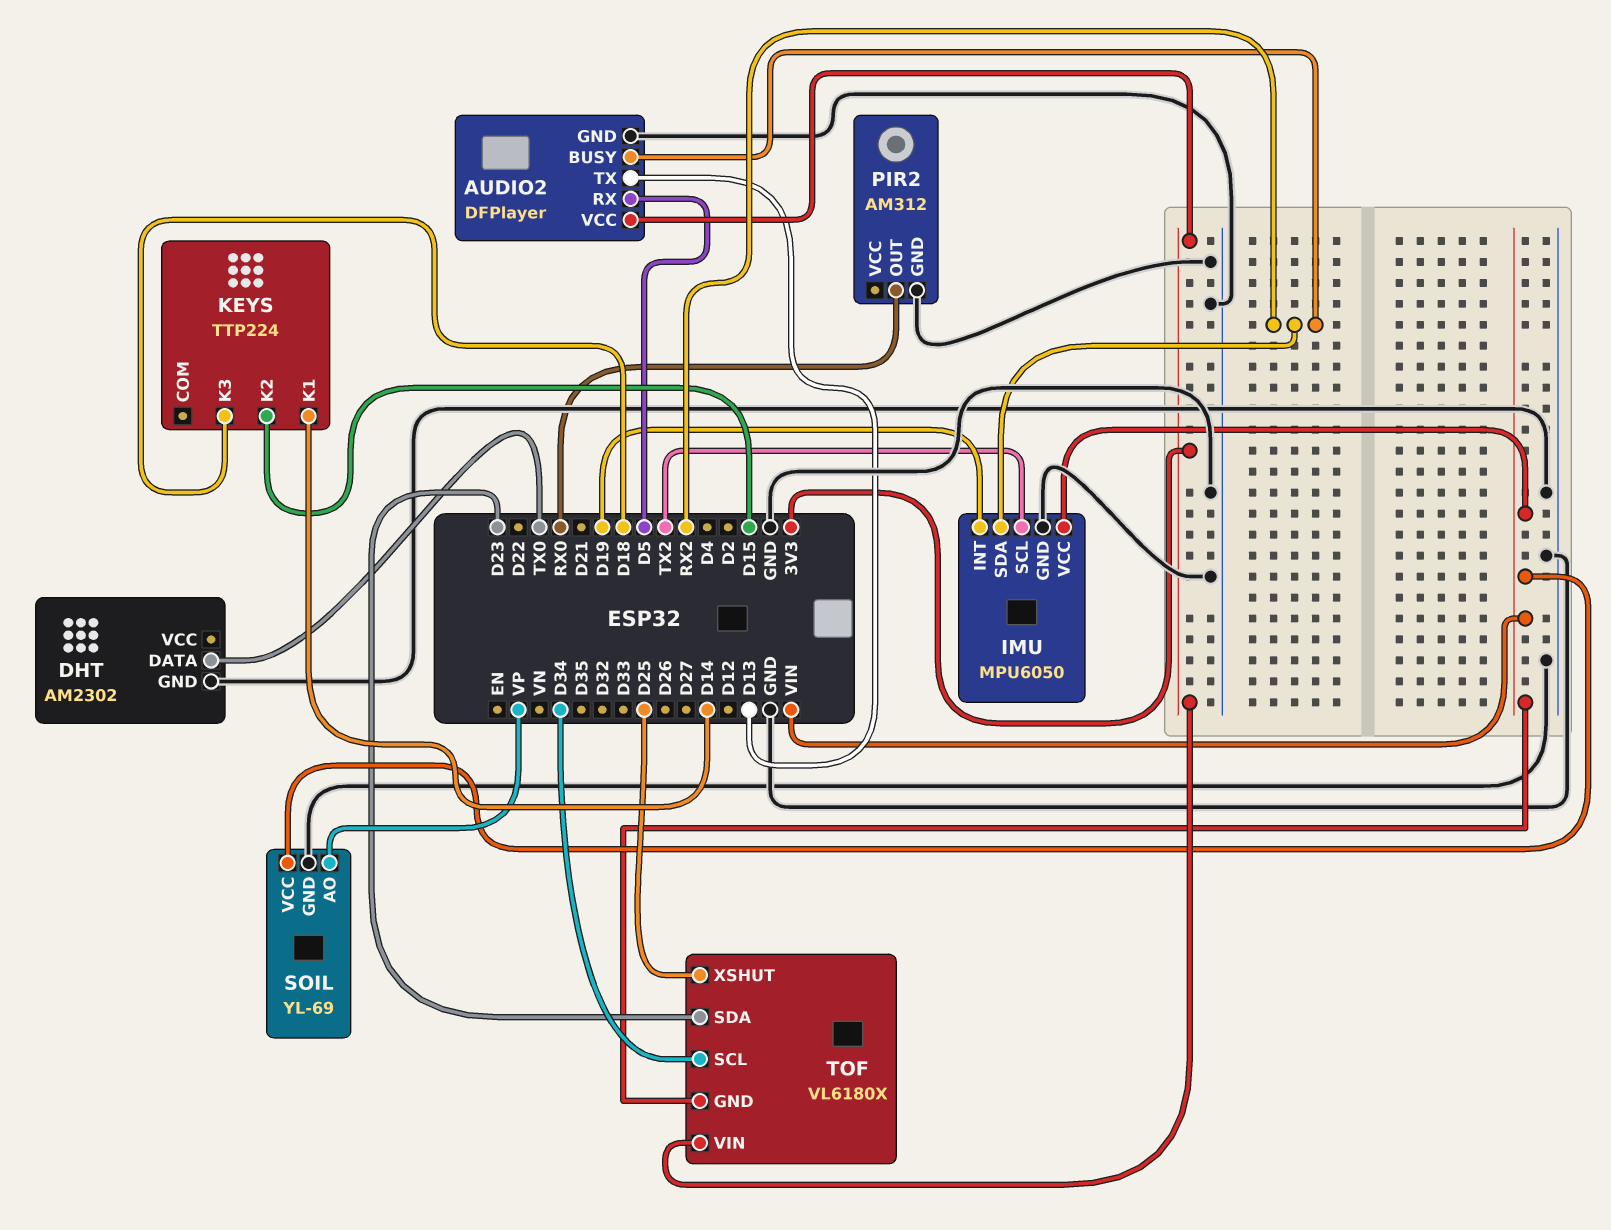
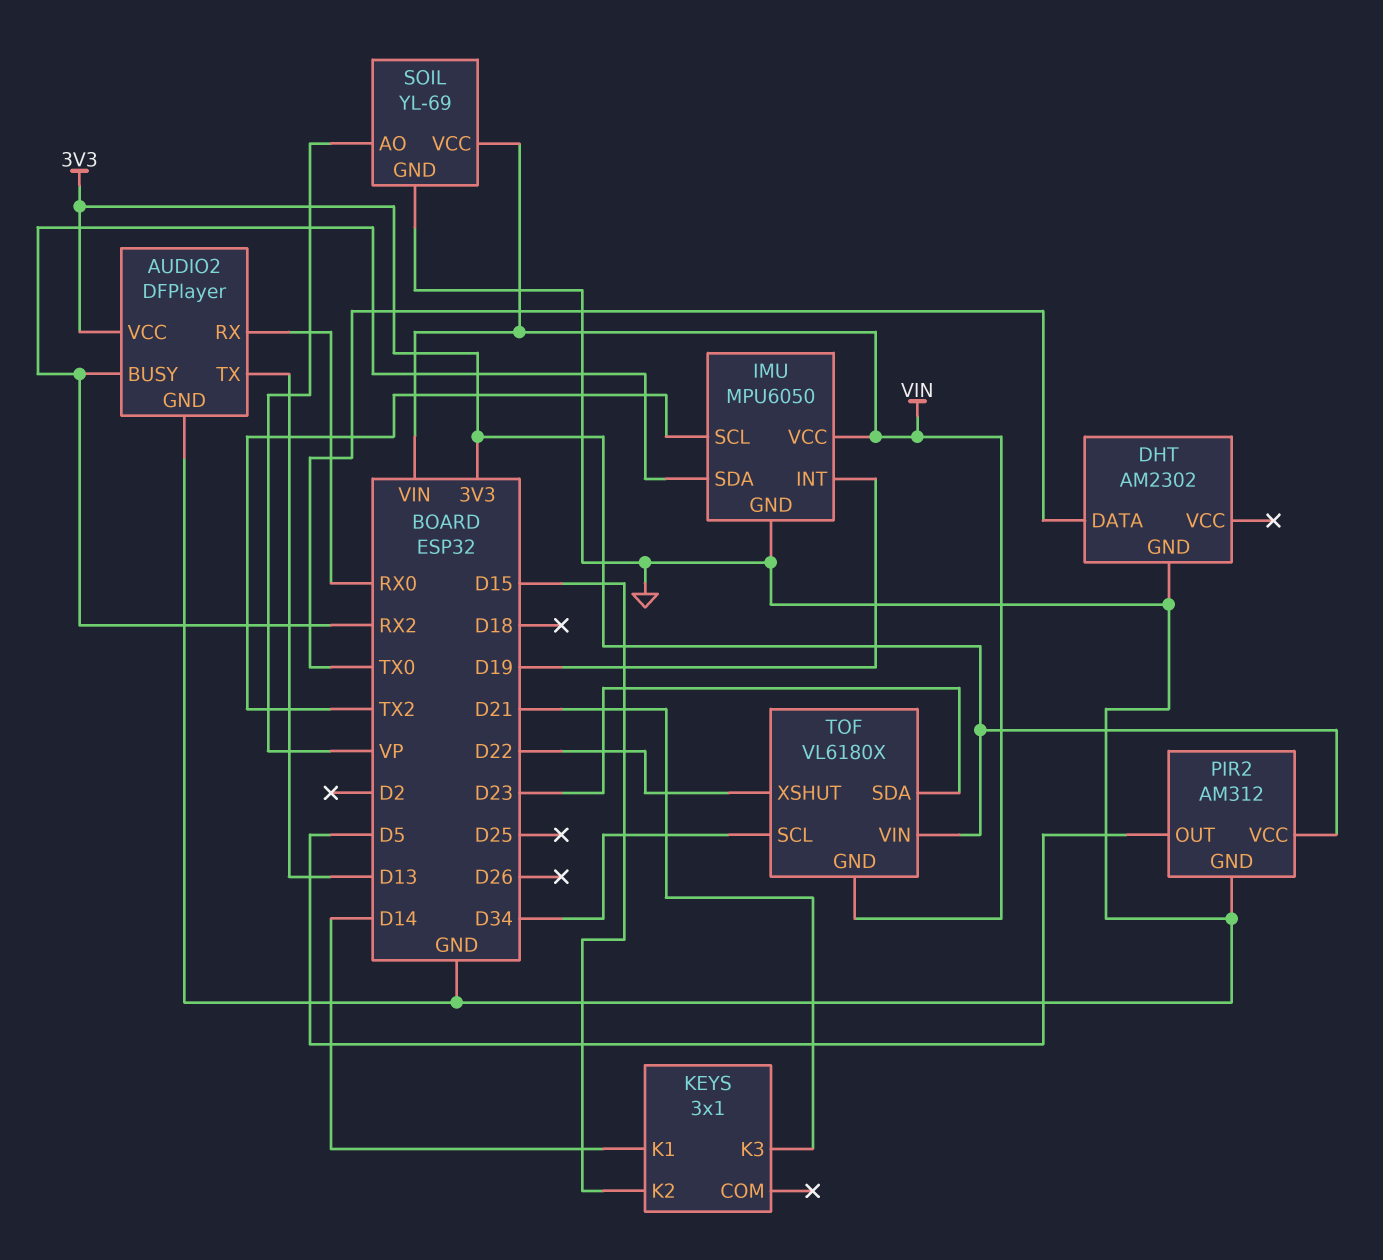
AUDIO2 pin RX: D5 -> RX0
KEYS: TTP224 -> 3x1
KEYS pin K3: D18 -> D21
PIR2 pin OUT: RX0 -> D5
PIR2 pin VCC: none -> 3V3
TOF pin XSHUT: D25 -> D22

